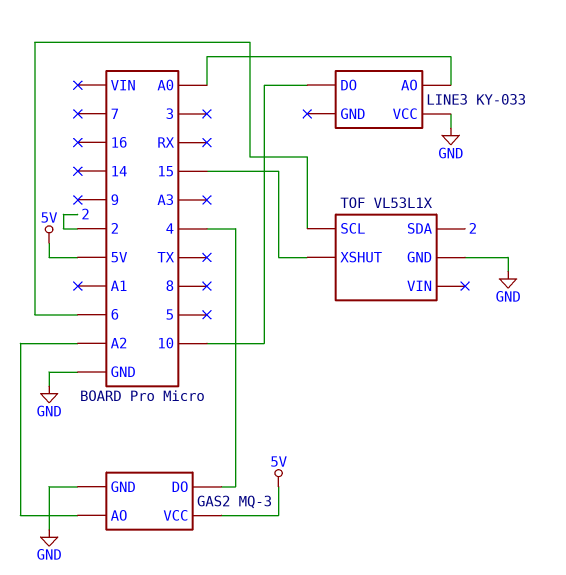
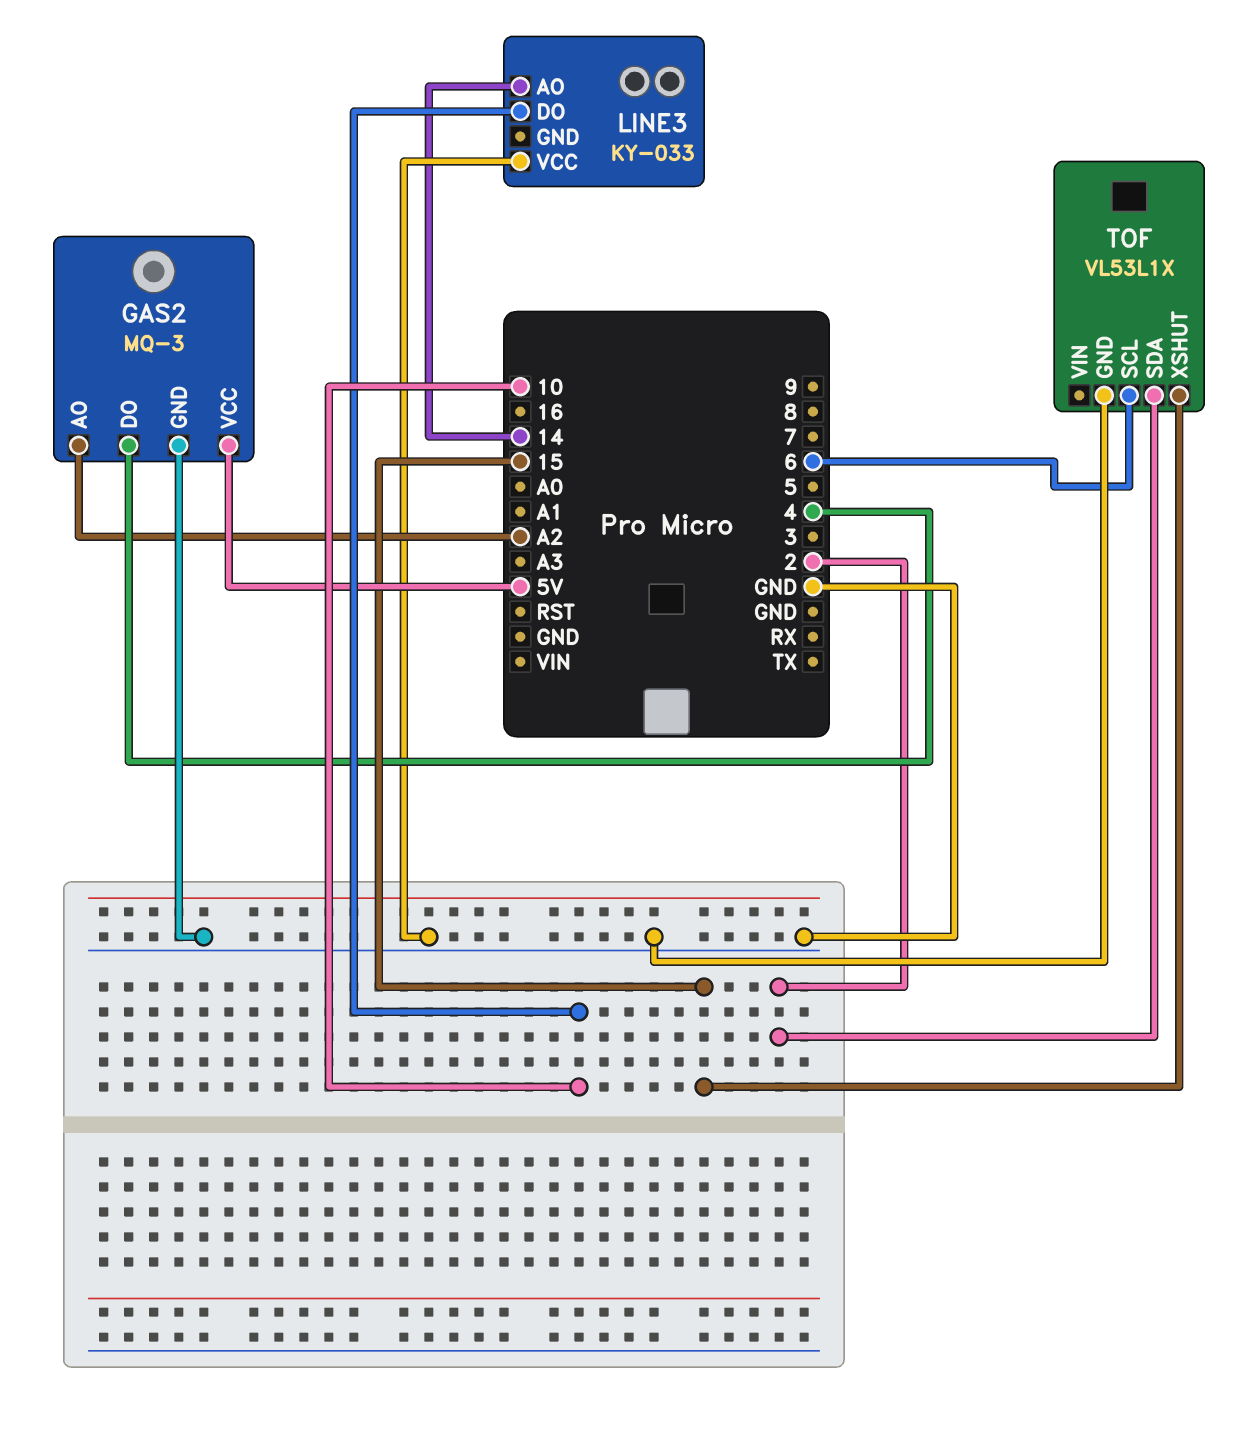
LINE3 pin AO: A0 -> 14

